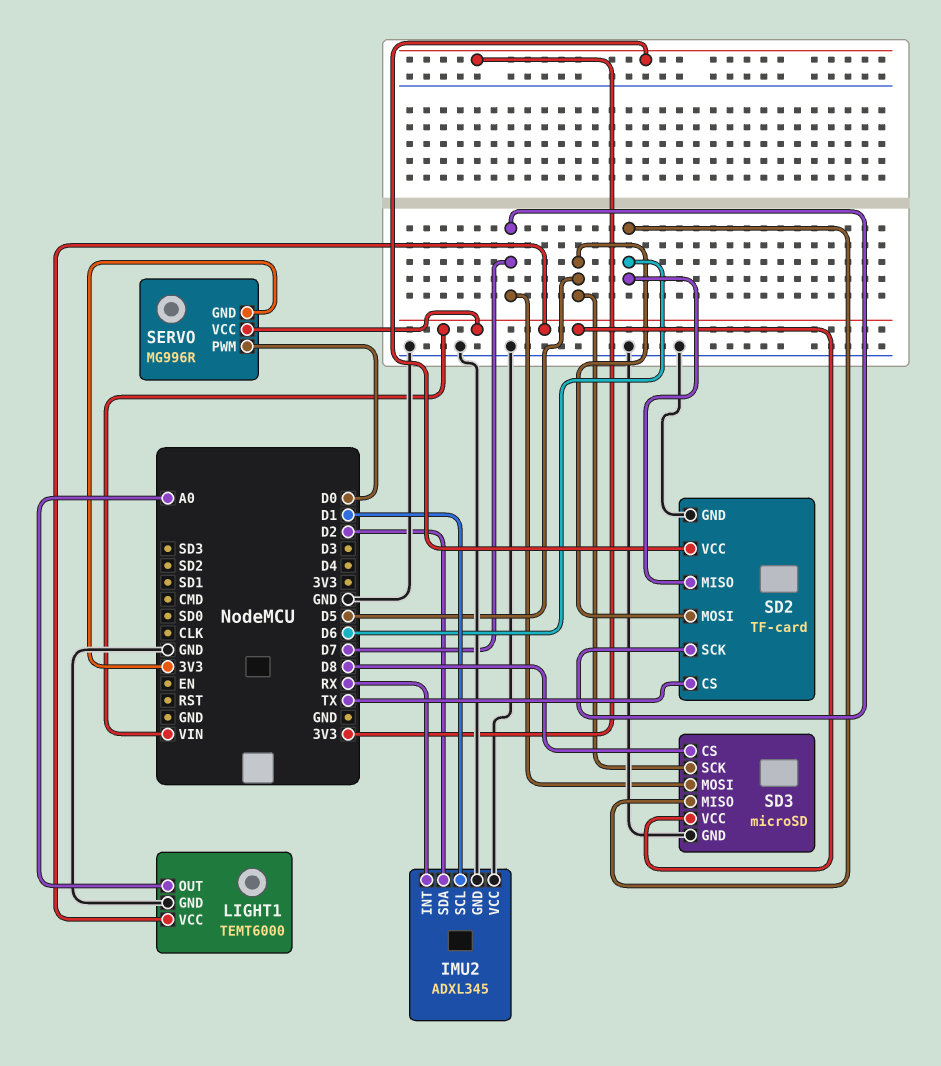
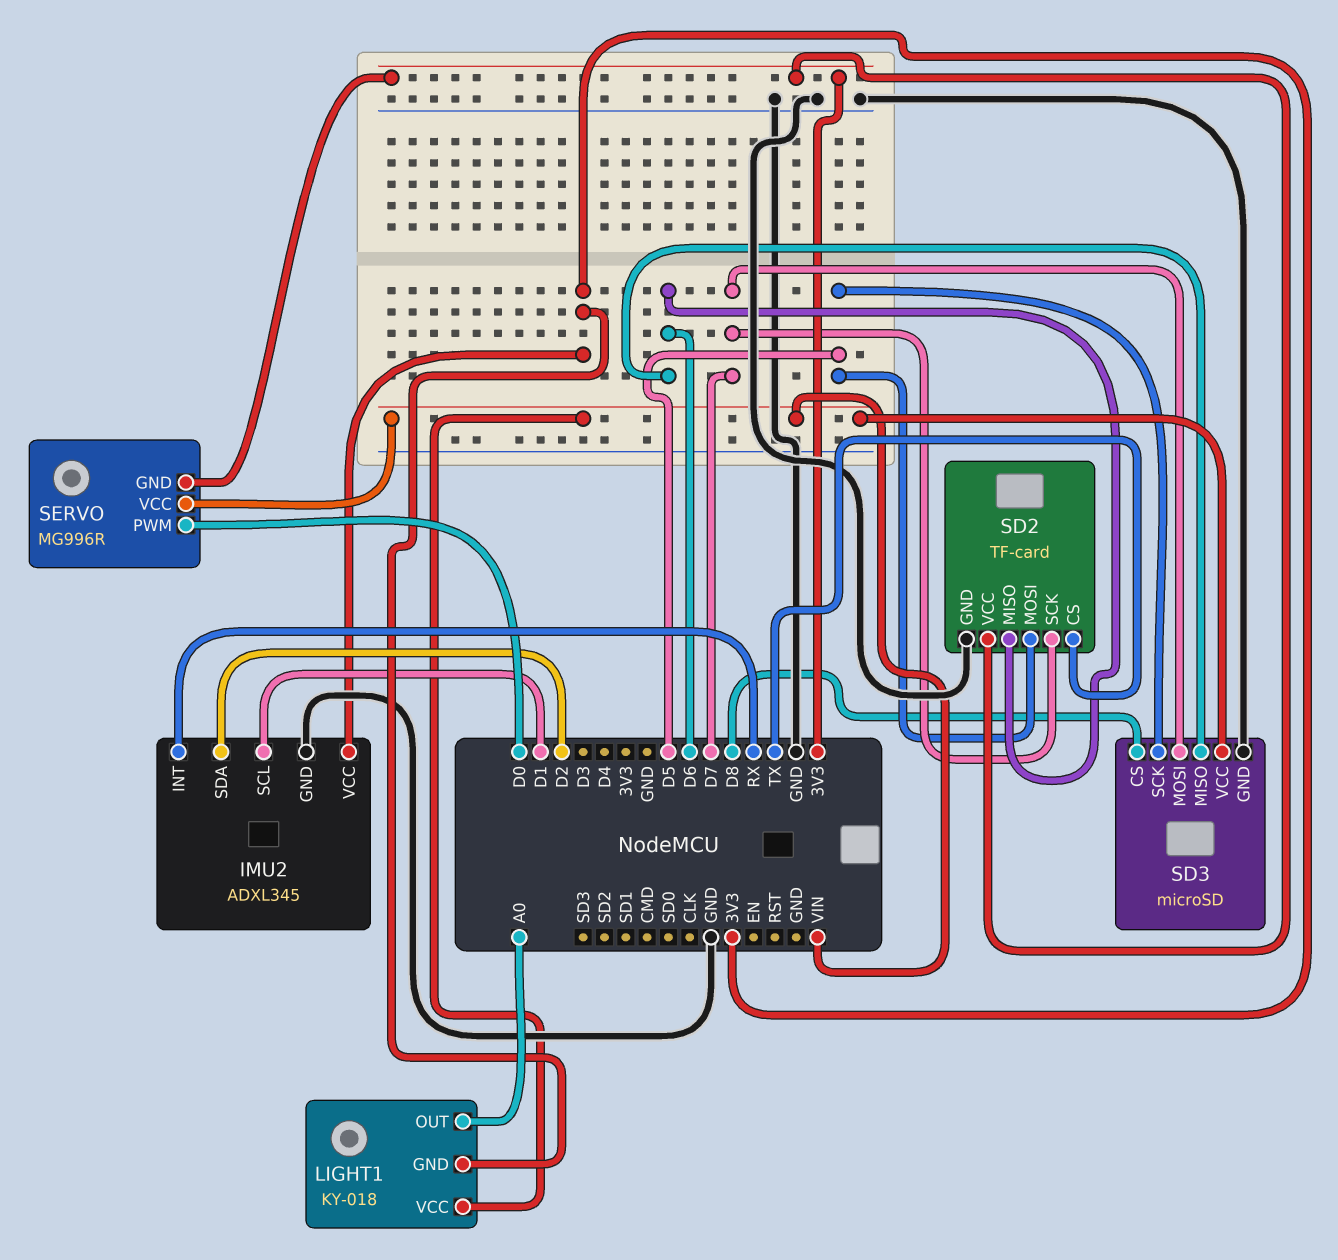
IMU2 pin VCC: GND -> 3V3
LIGHT1: TEMT6000 -> KY-018
LIGHT1 pin GND: GND -> 3V3

